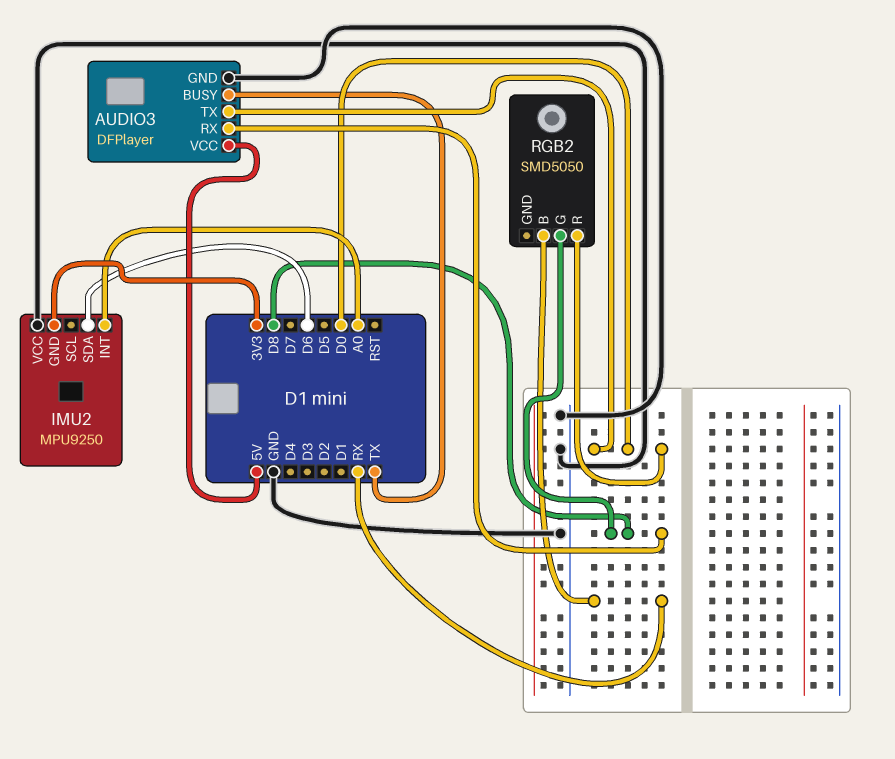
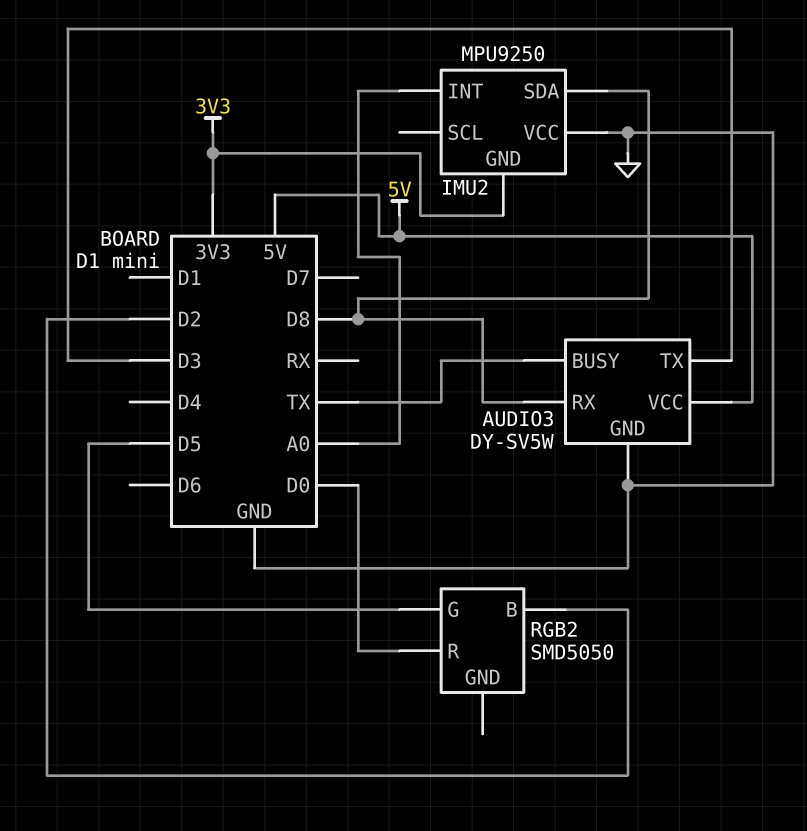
AUDIO3: DFPlayer -> DY-SV5W
AUDIO3 pin TX: D0 -> D3
IMU2 pin SDA: D6 -> D8
RGB2 pin B: RX -> D2
RGB2 pin G: D8 -> D5

